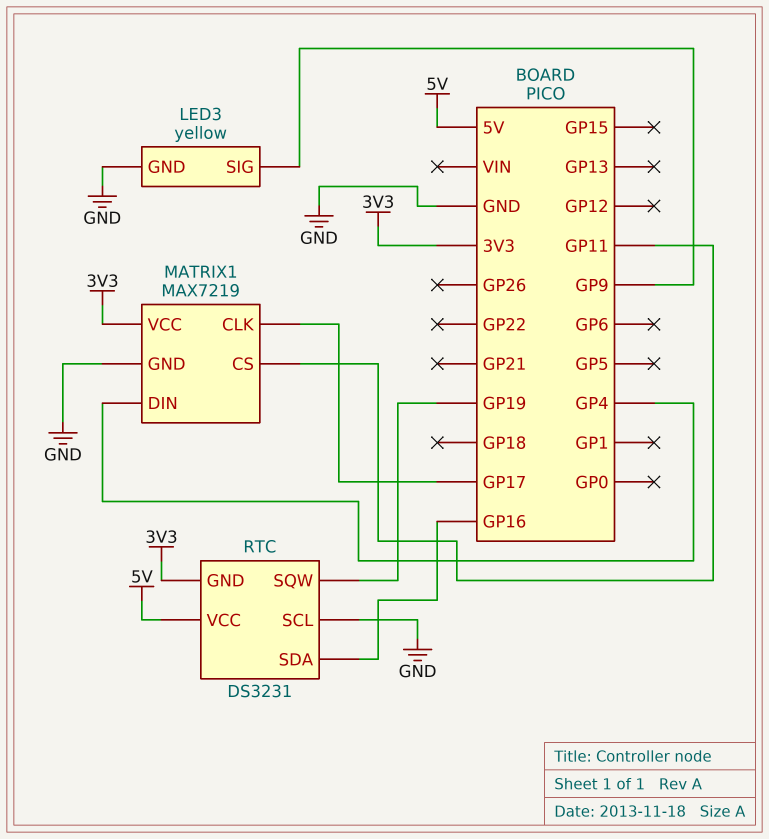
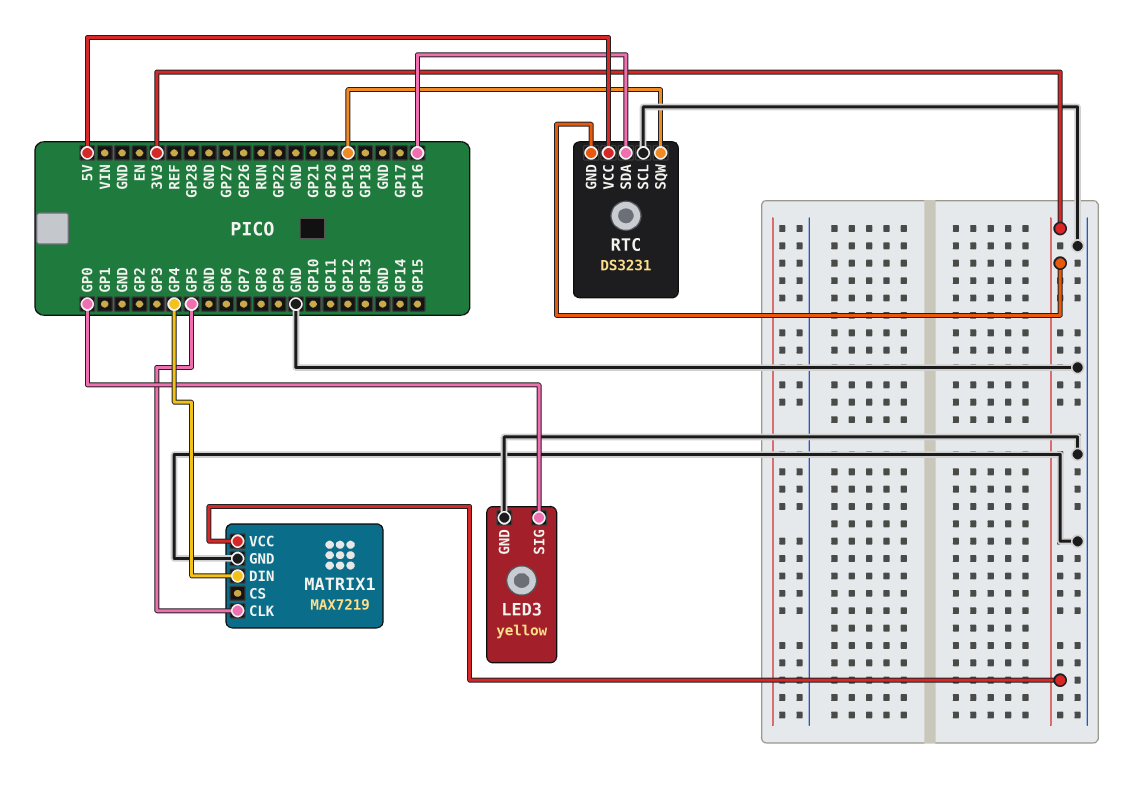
LED3 pin SIG: GP9 -> GP0
MATRIX1 pin CLK: GP17 -> GP5
MATRIX1 pin CS: GP11 -> none

